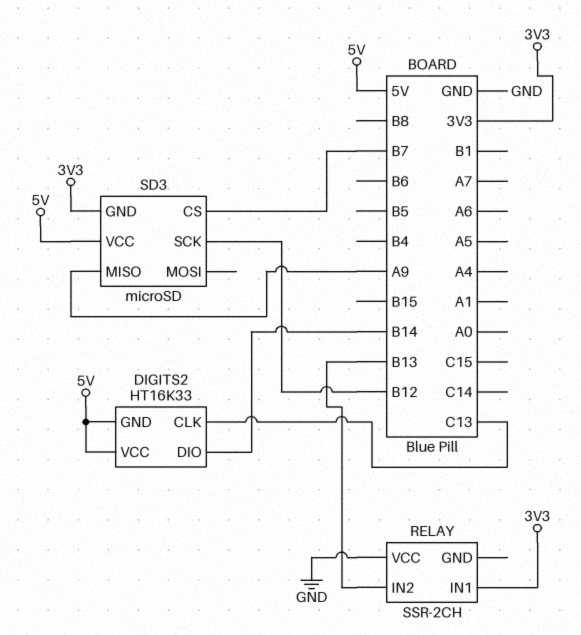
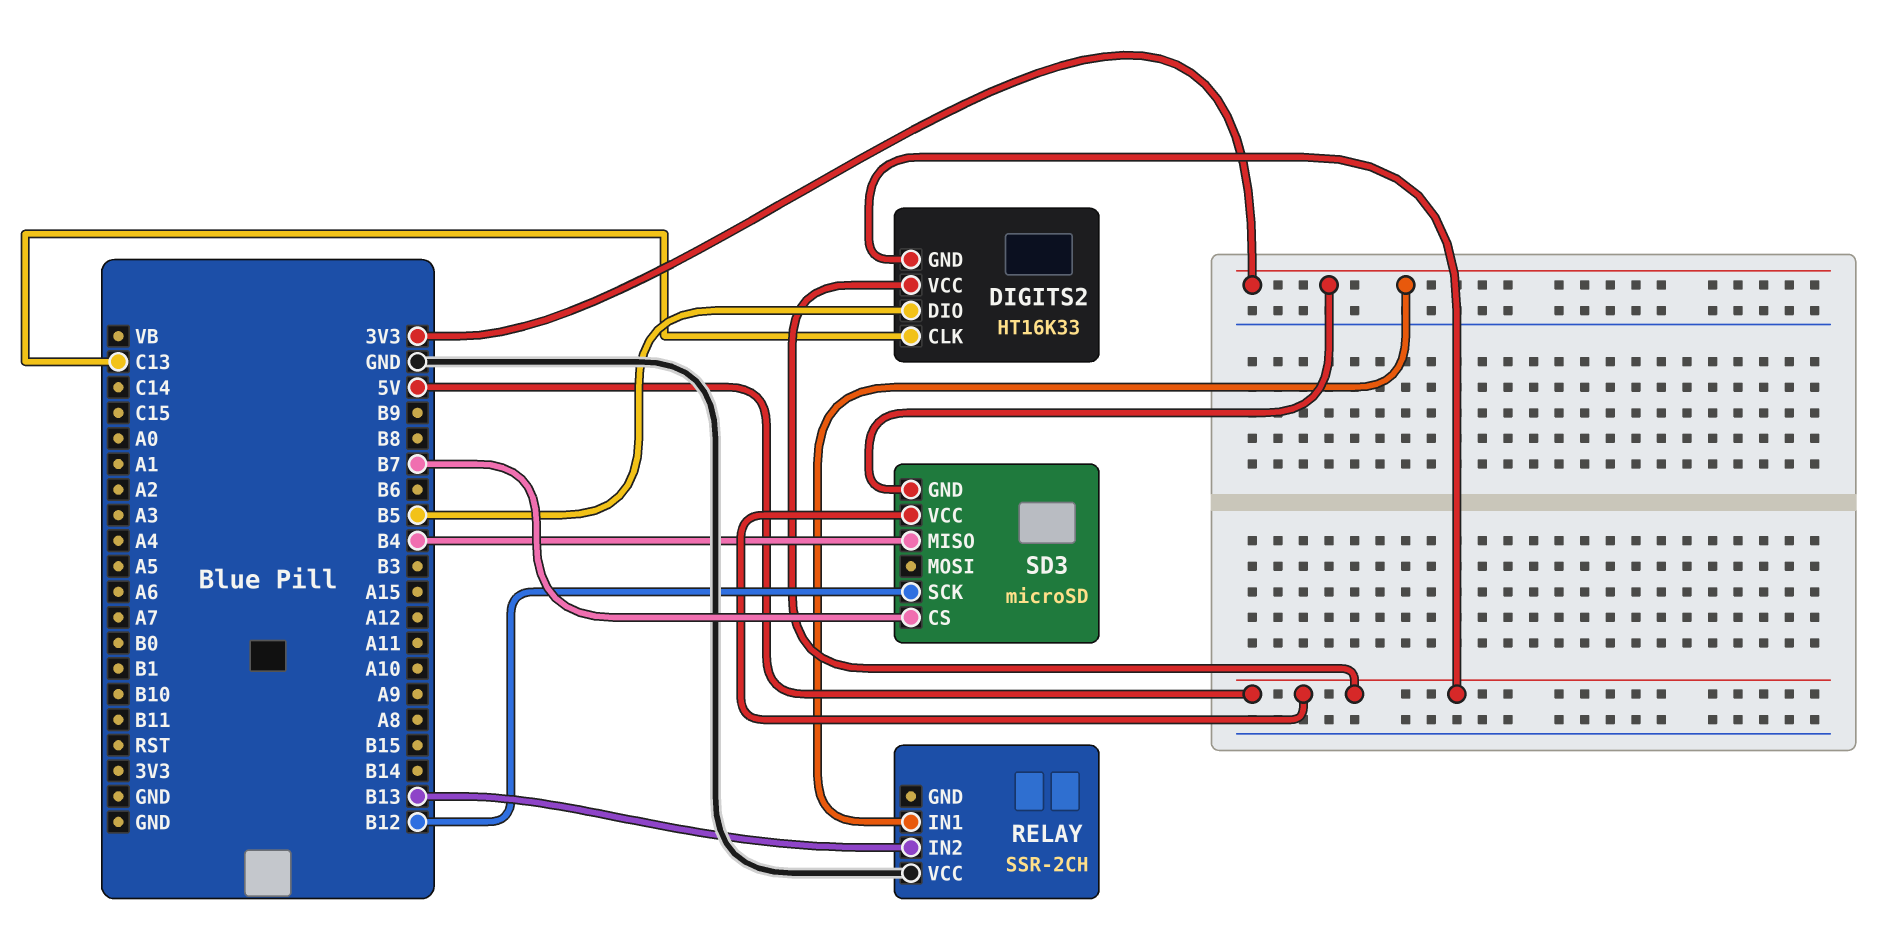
DIGITS2 pin DIO: B14 -> B5
SD3 pin MISO: A9 -> B4

